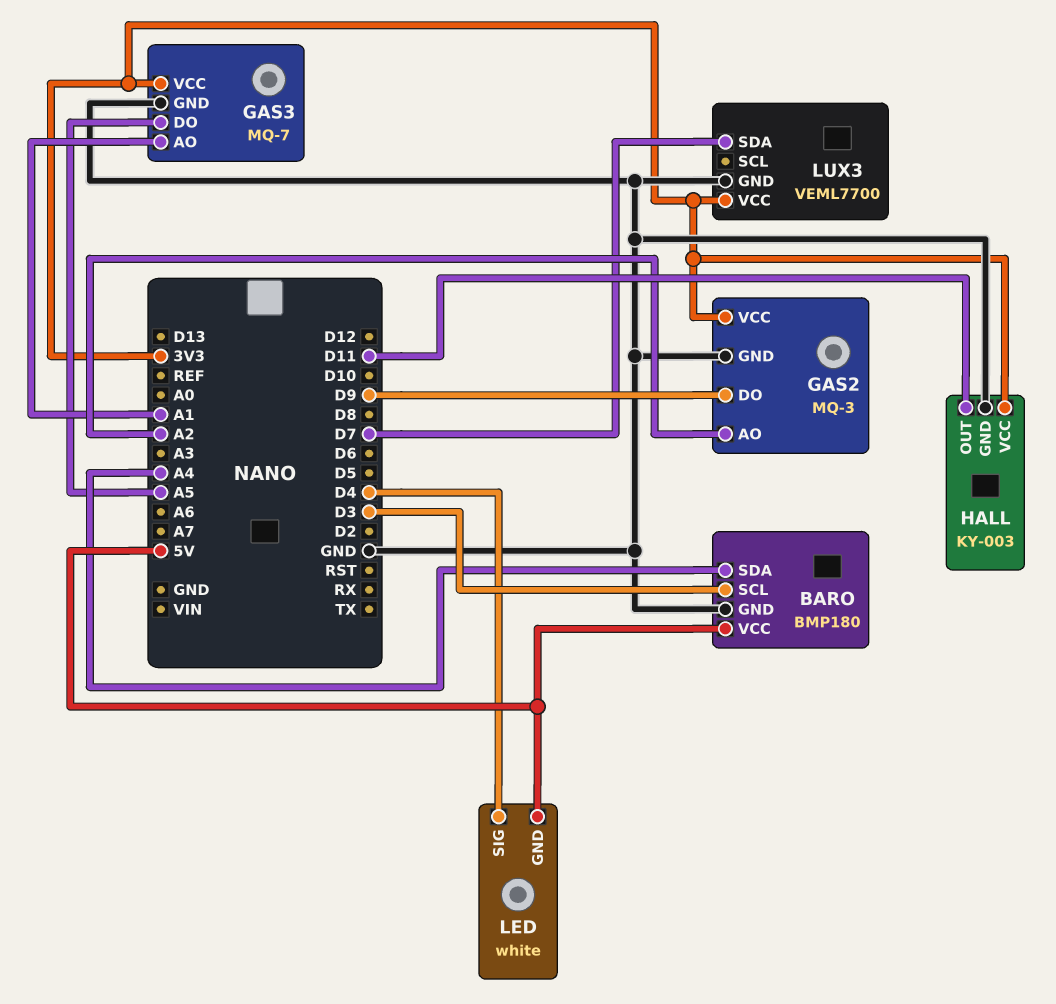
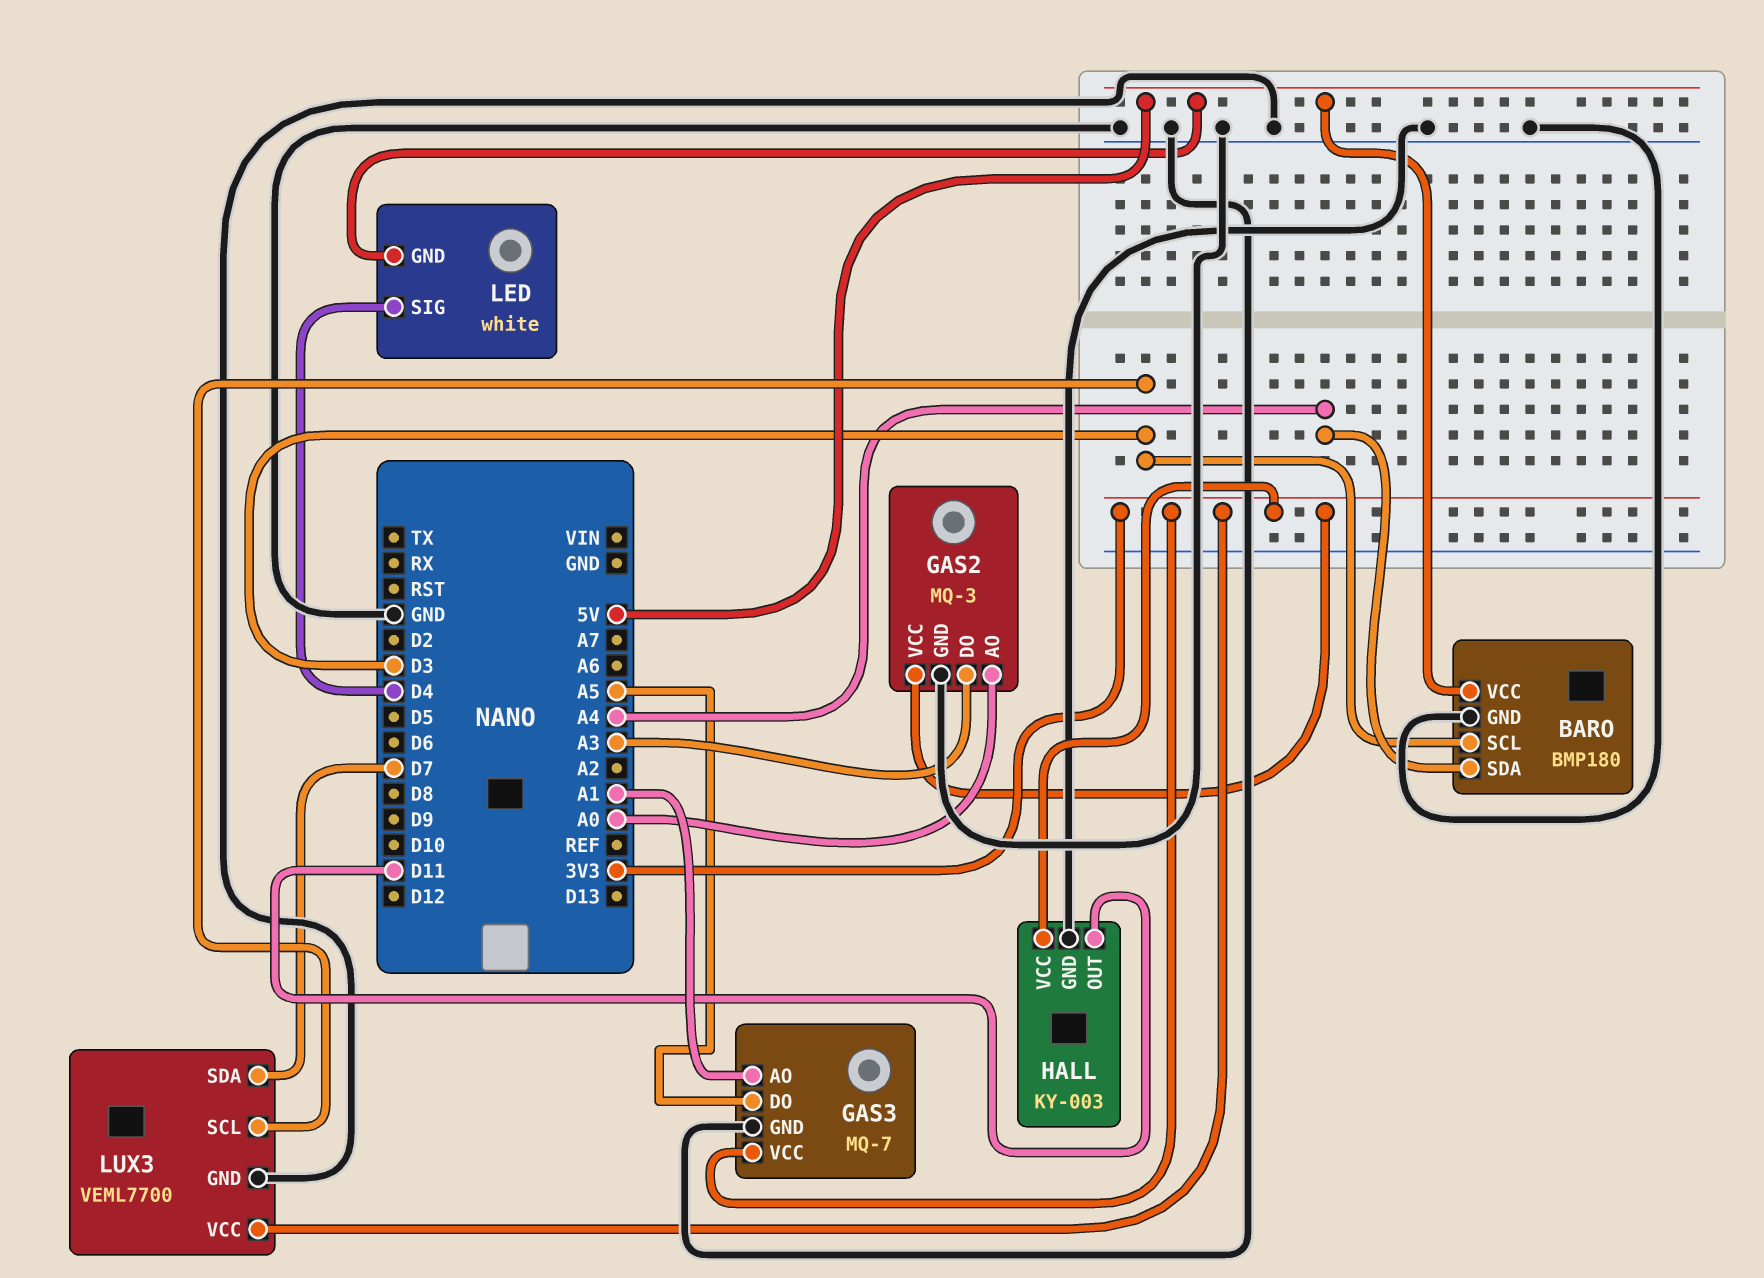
GAS2 pin AO: A2 -> A0
GAS2 pin DO: D9 -> A3
LUX3 pin SCL: none -> D3

